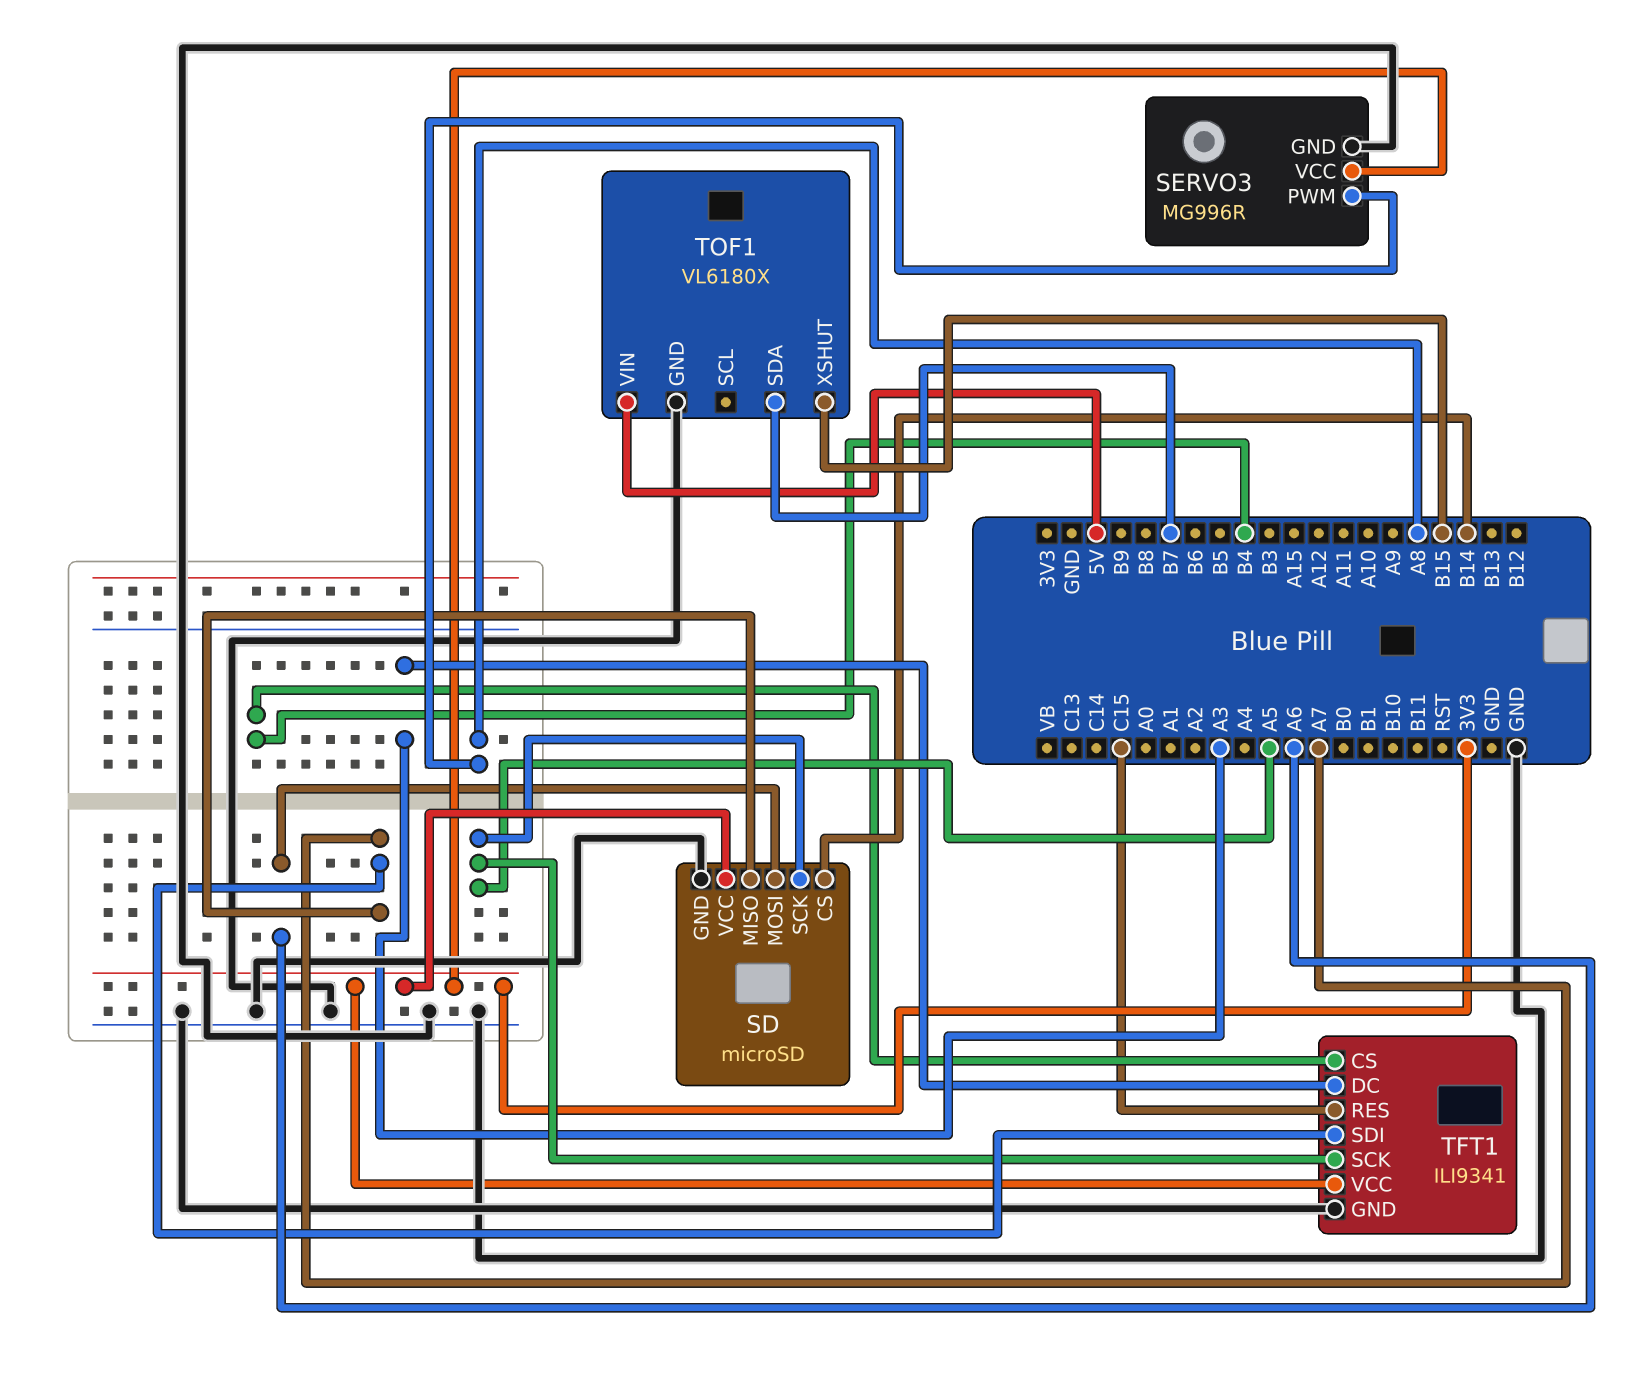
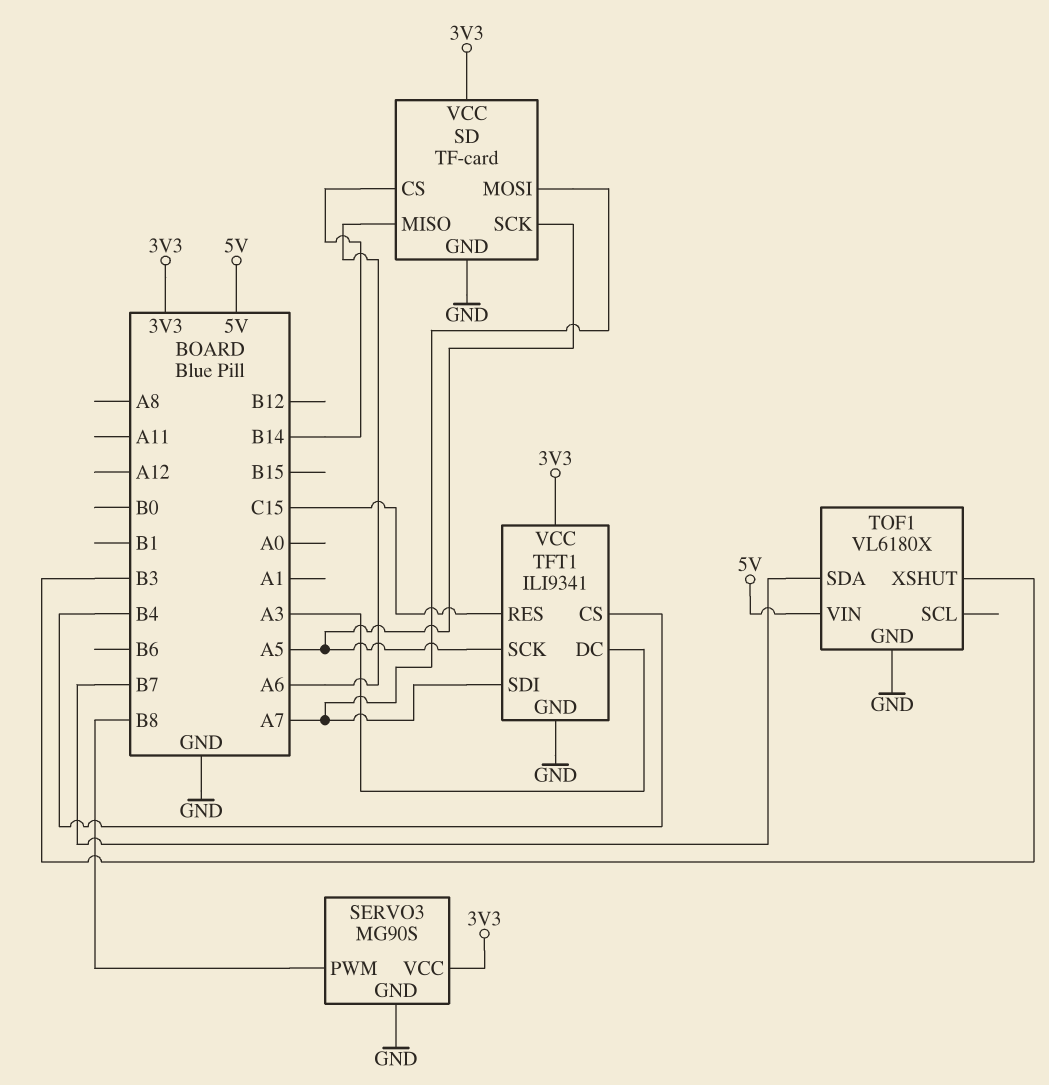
SD: microSD -> TF-card
SD pin MISO: A7 -> A6
SD pin MOSI: A6 -> A7
SERVO3: MG996R -> MG90S
SERVO3 pin PWM: A8 -> B8
TOF1 pin XSHUT: B15 -> B3

